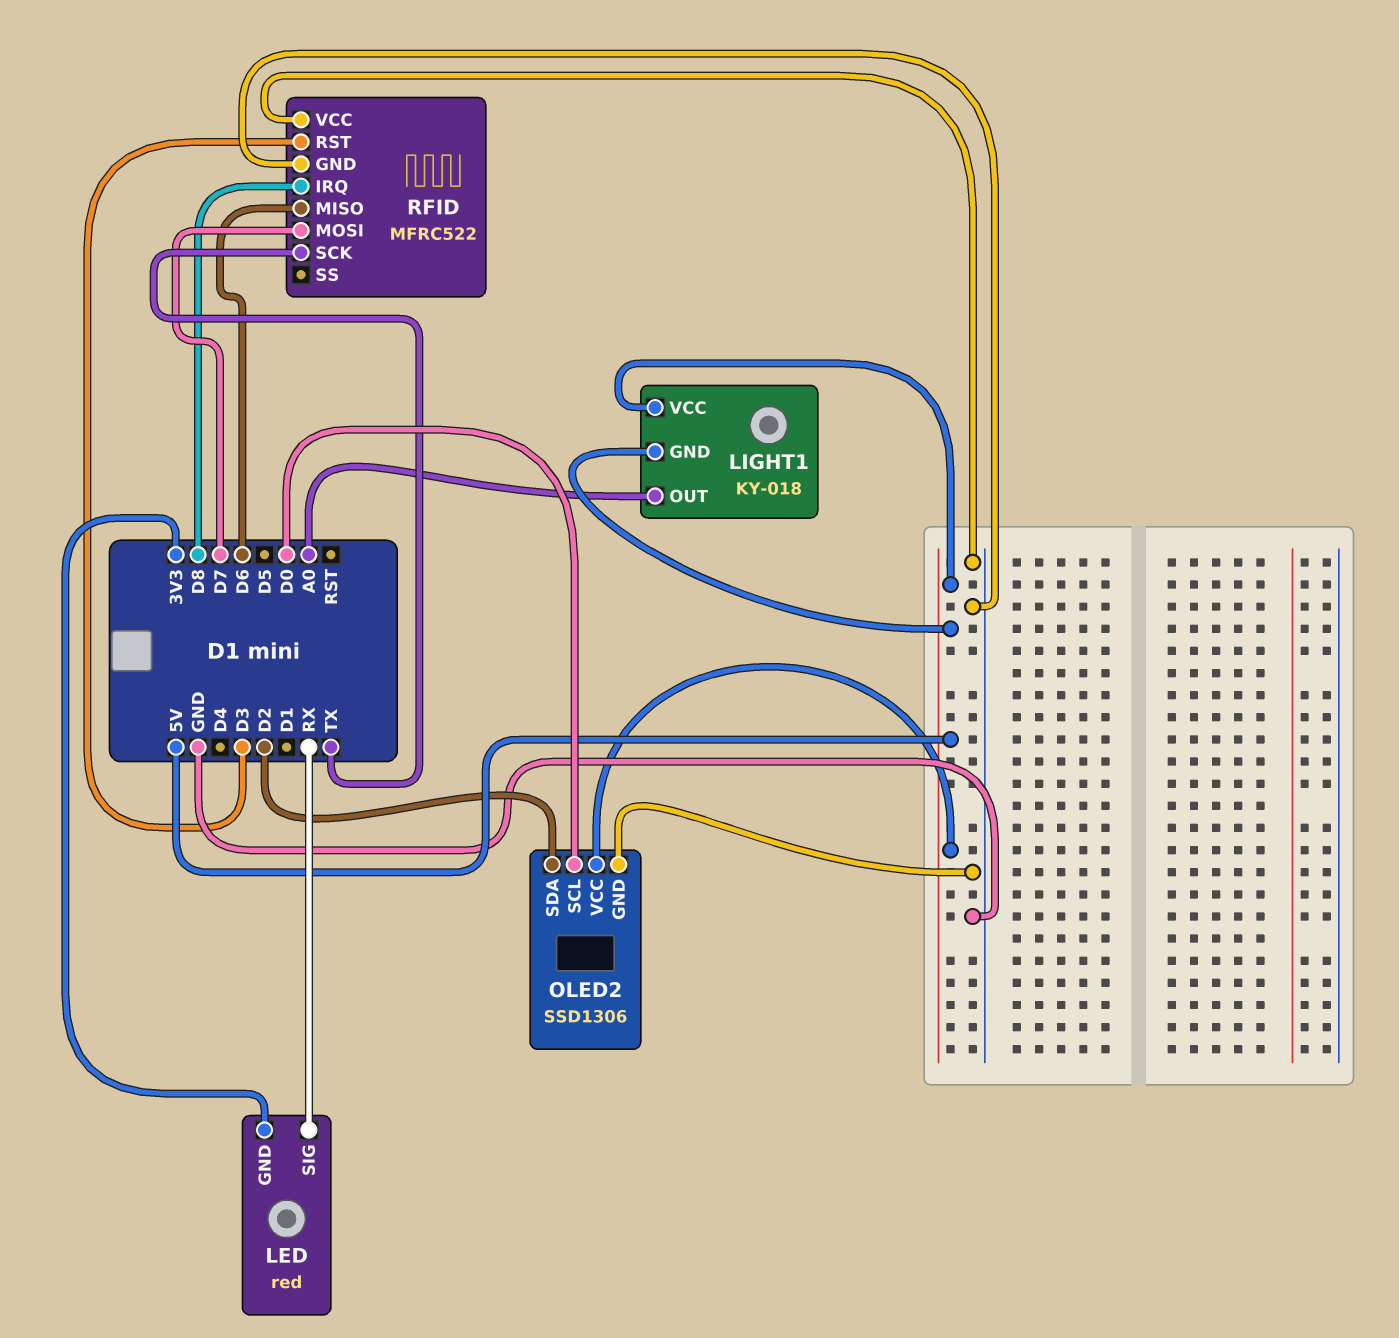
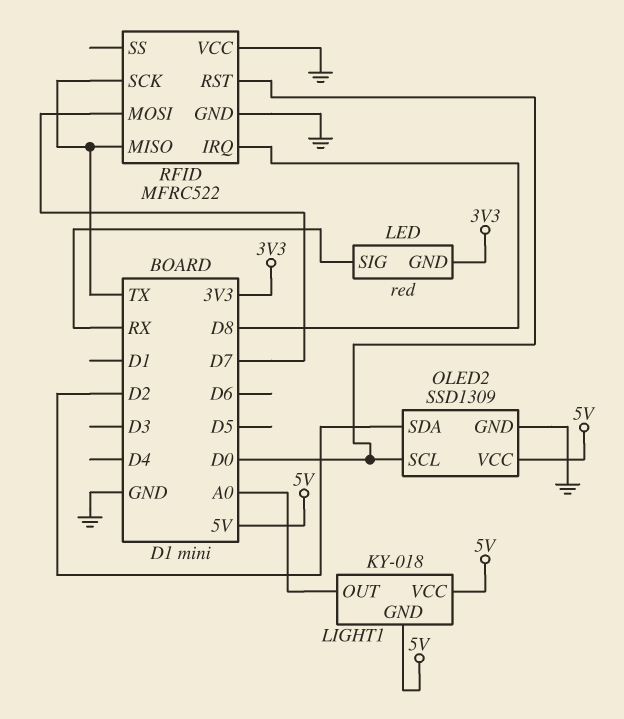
OLED2: SSD1306 -> SSD1309
RFID pin MISO: D6 -> TX
RFID pin RST: D3 -> D0

